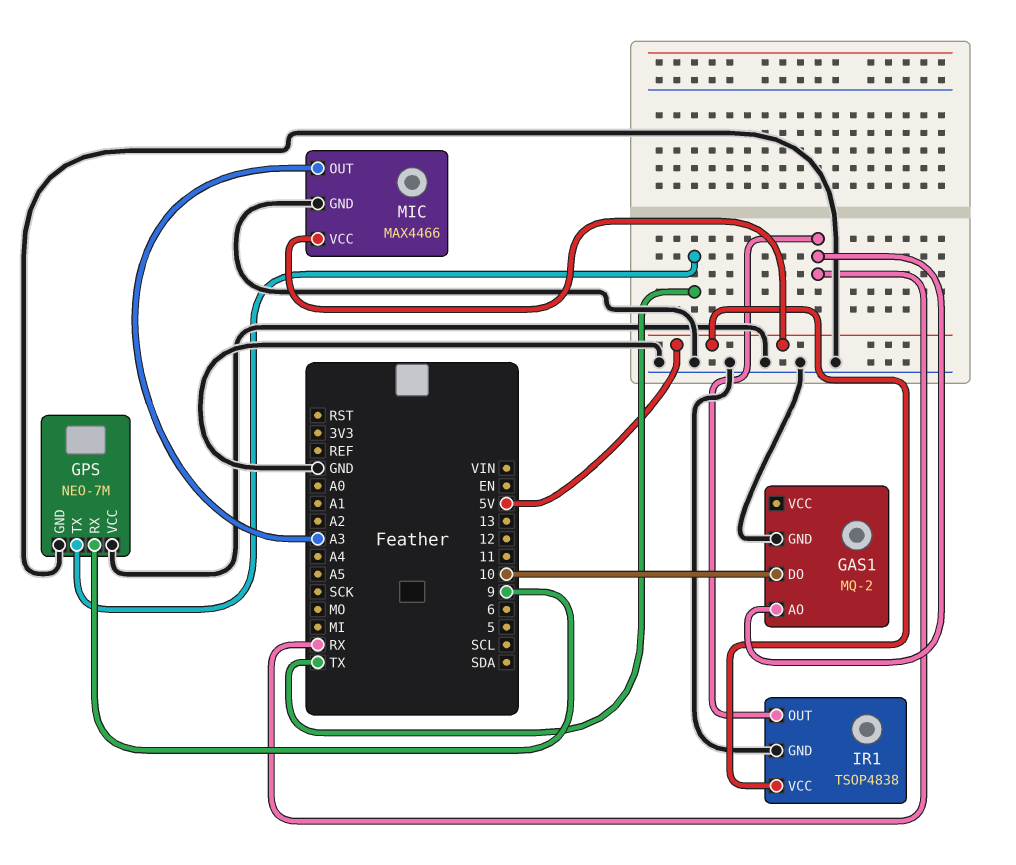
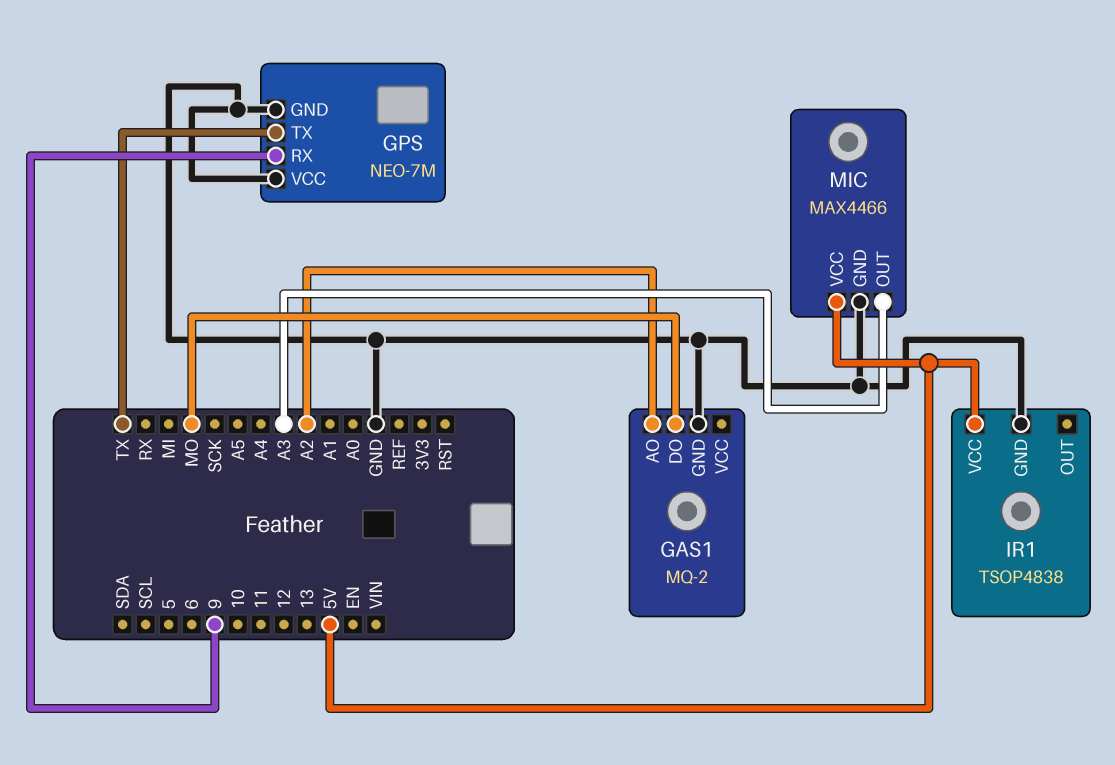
GAS1 pin AO: RX -> A2
GAS1 pin DO: 10 -> MO
IR1 pin OUT: RX -> none

